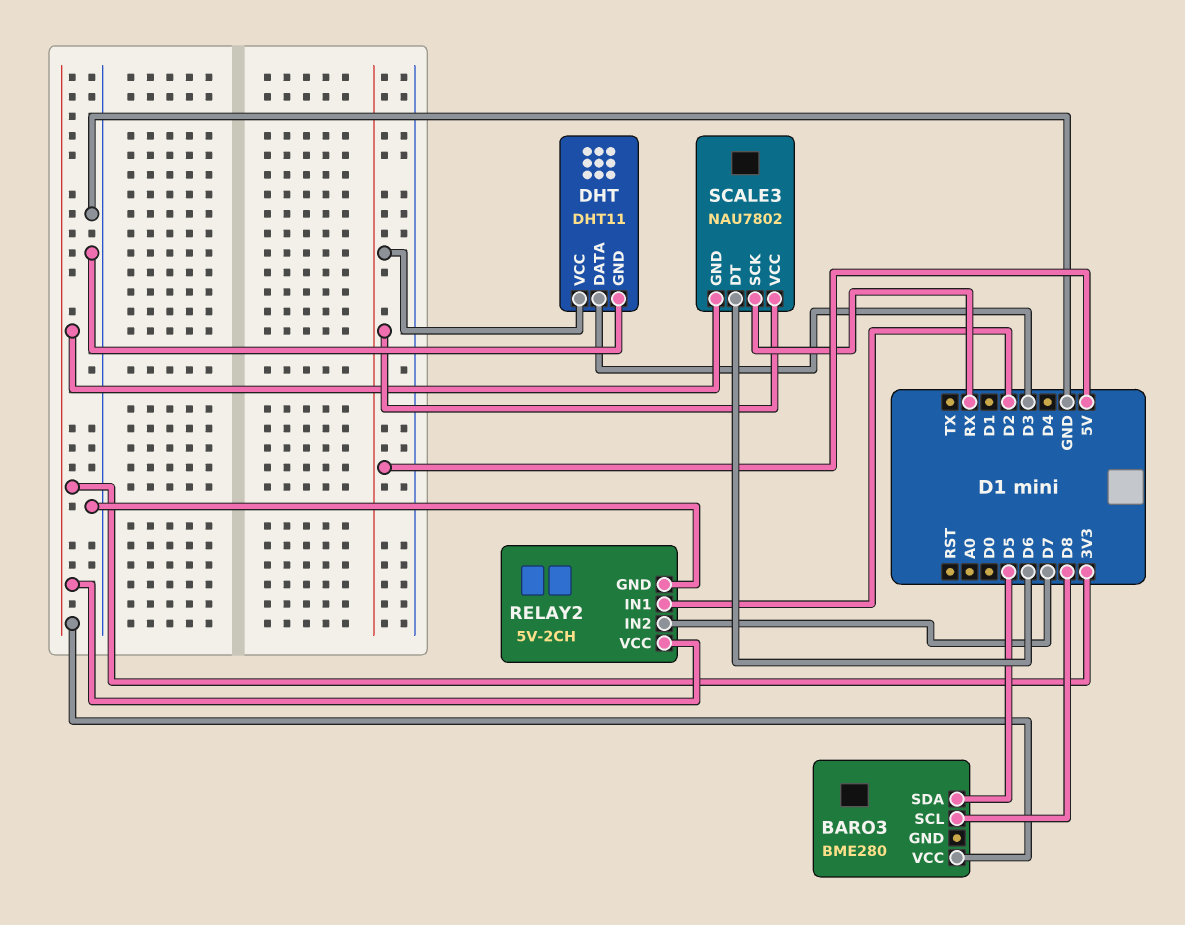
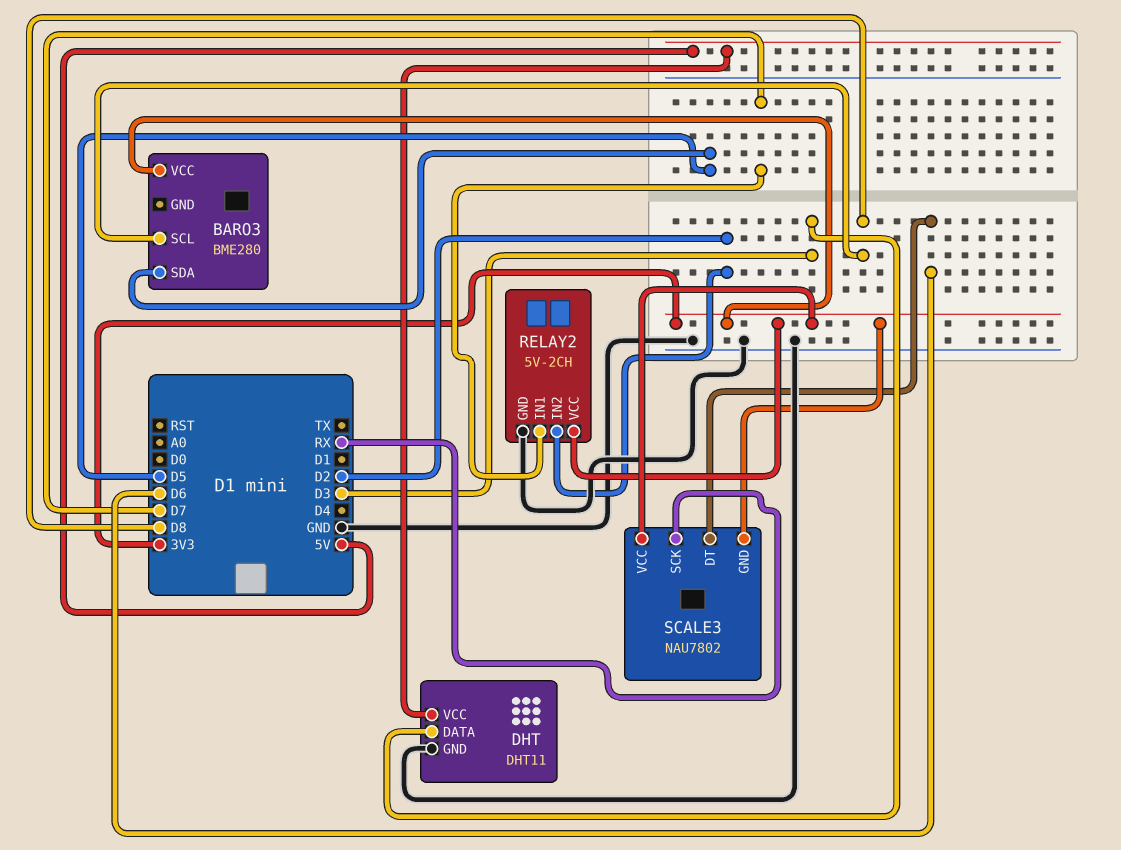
RELAY2 pin IN1: D2 -> D7
RELAY2 pin IN2: D7 -> D2
SCALE3 pin VCC: 5V -> 3V3

